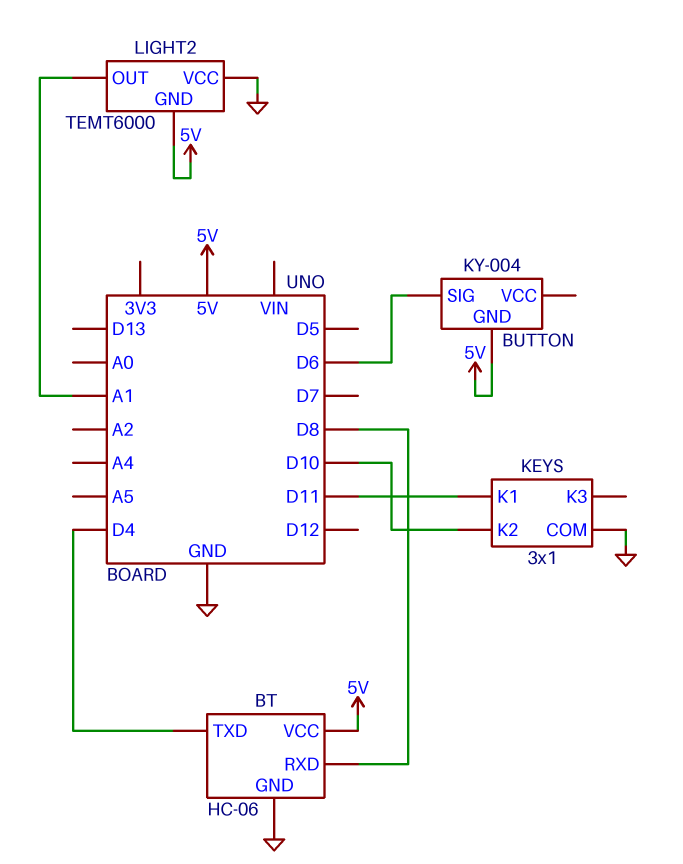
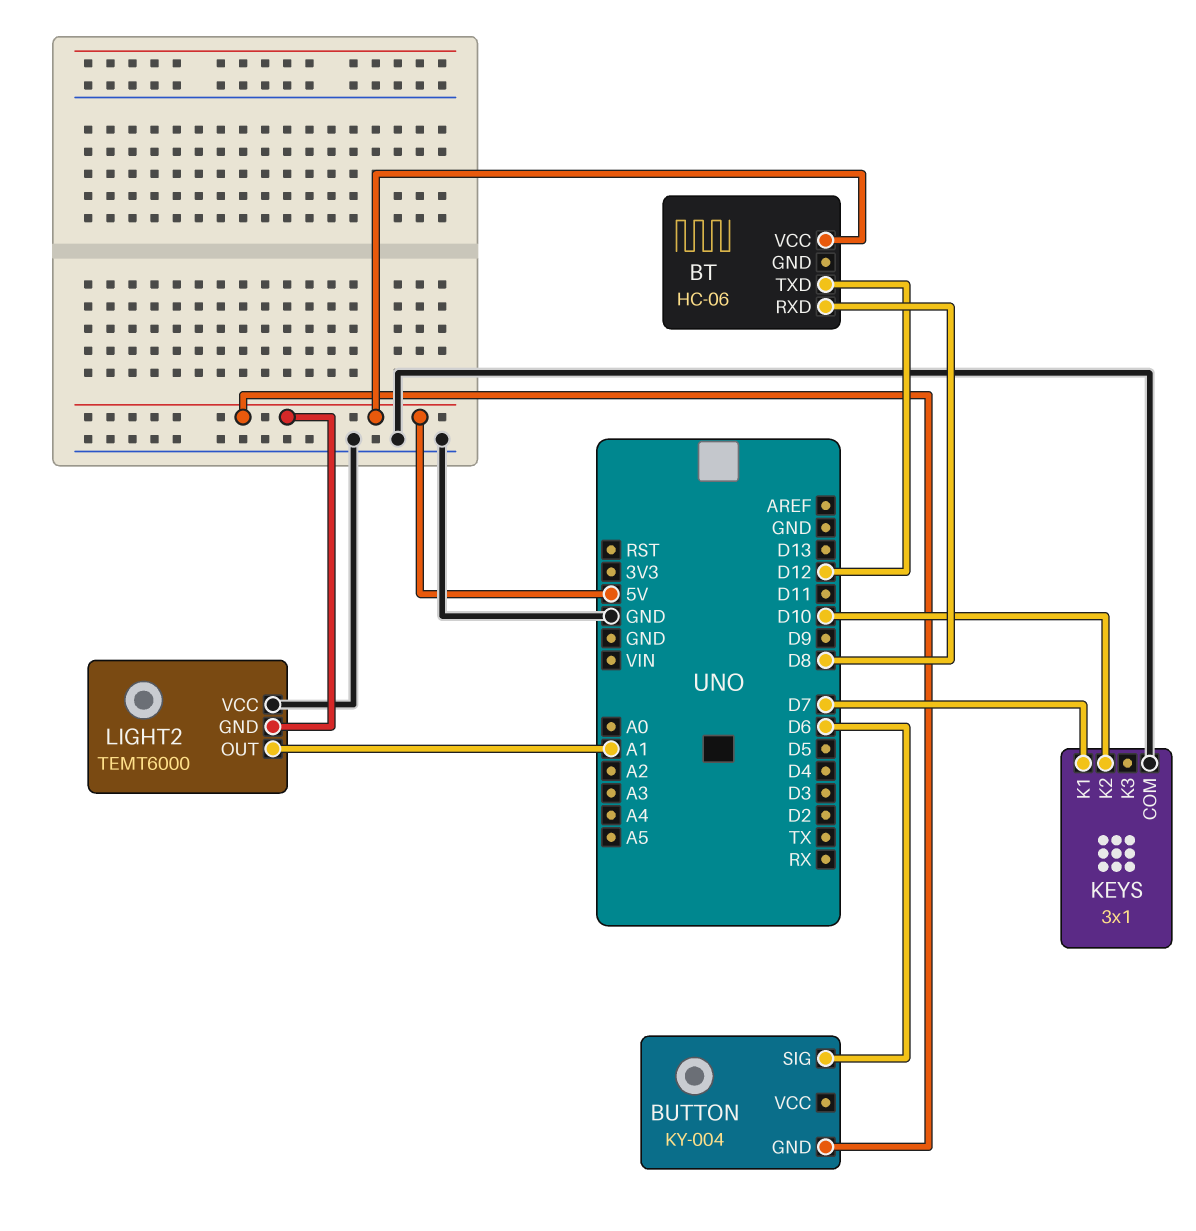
BT pin GND: GND -> none
BT pin TXD: D4 -> D12
KEYS pin K1: D11 -> D7

